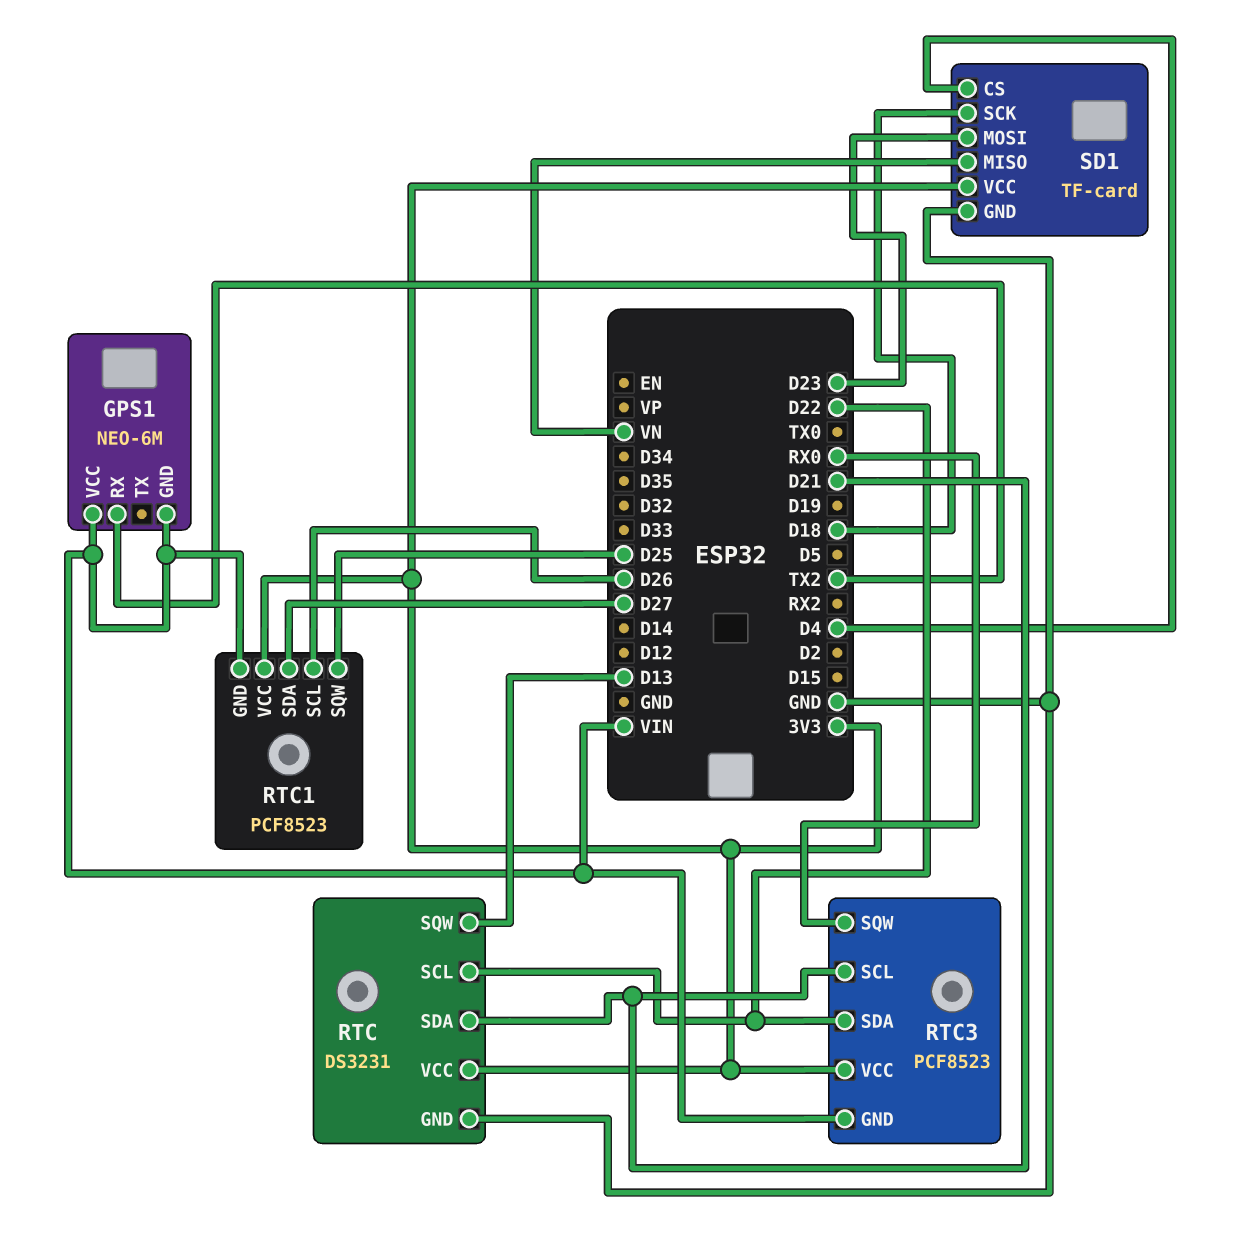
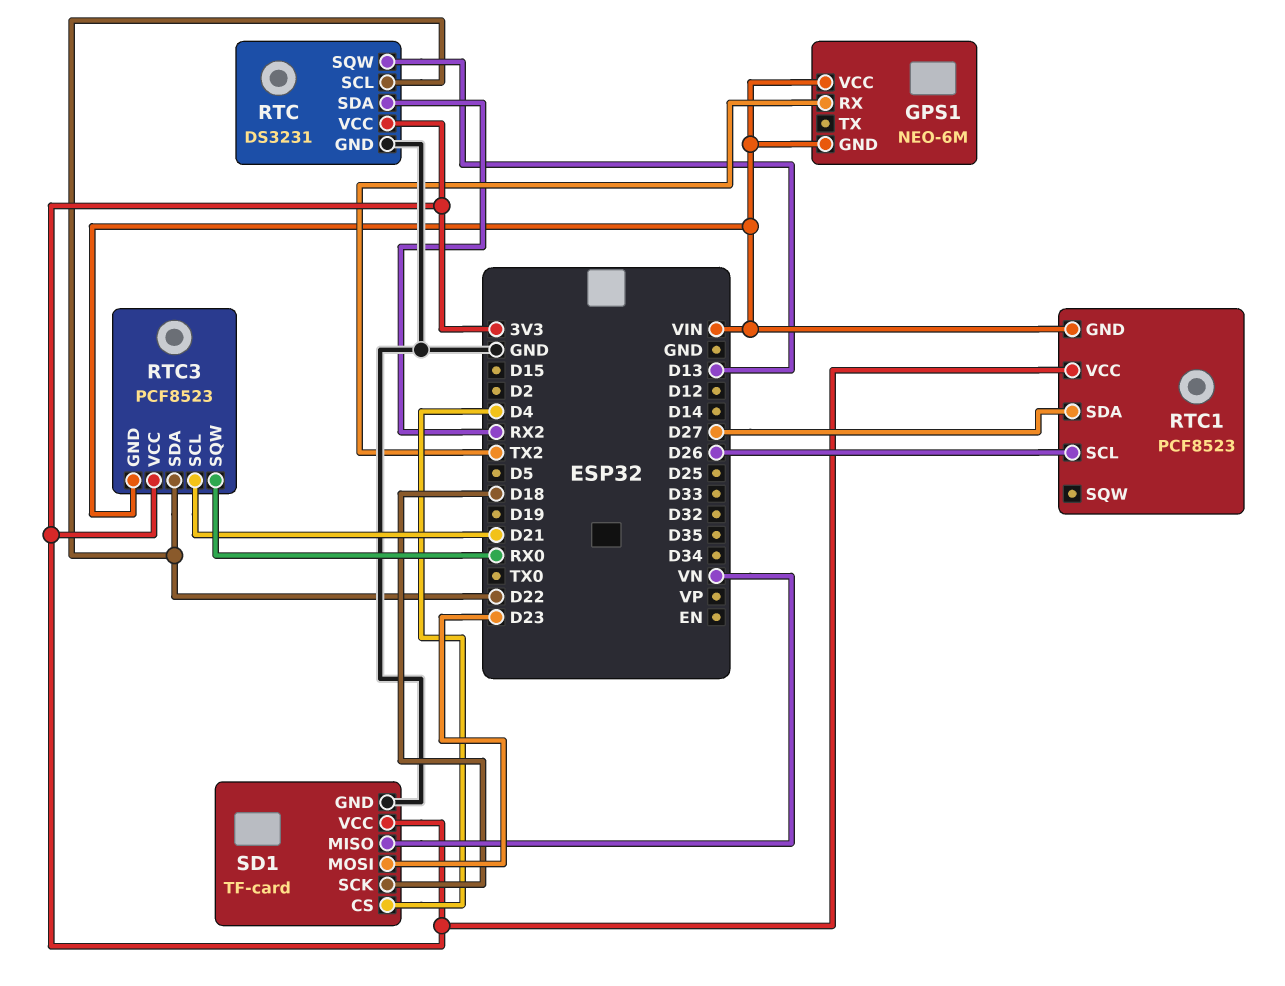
RTC pin SDA: D21 -> RX2
RTC1 pin SQW: D25 -> none

